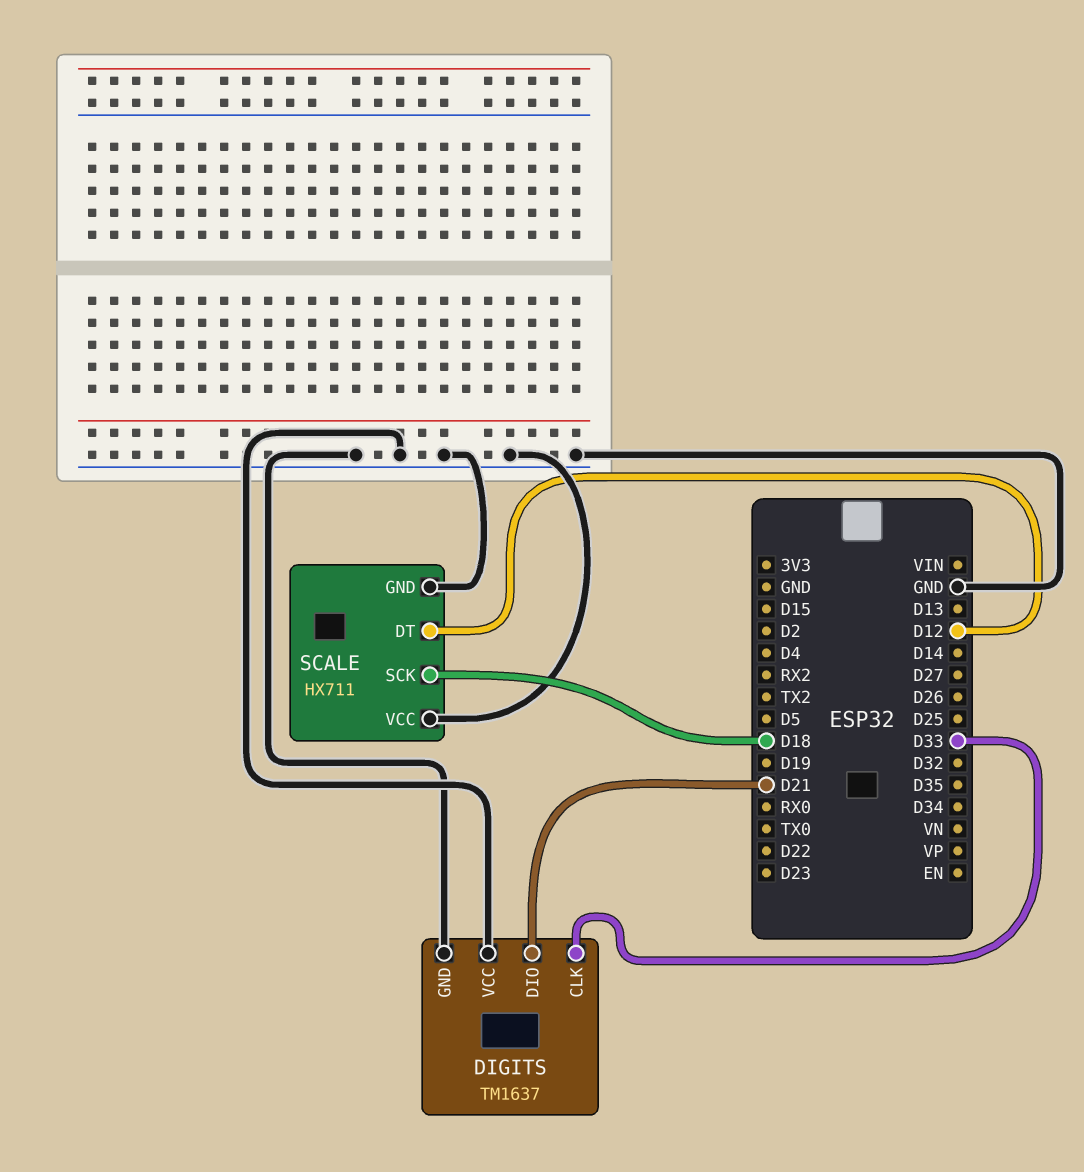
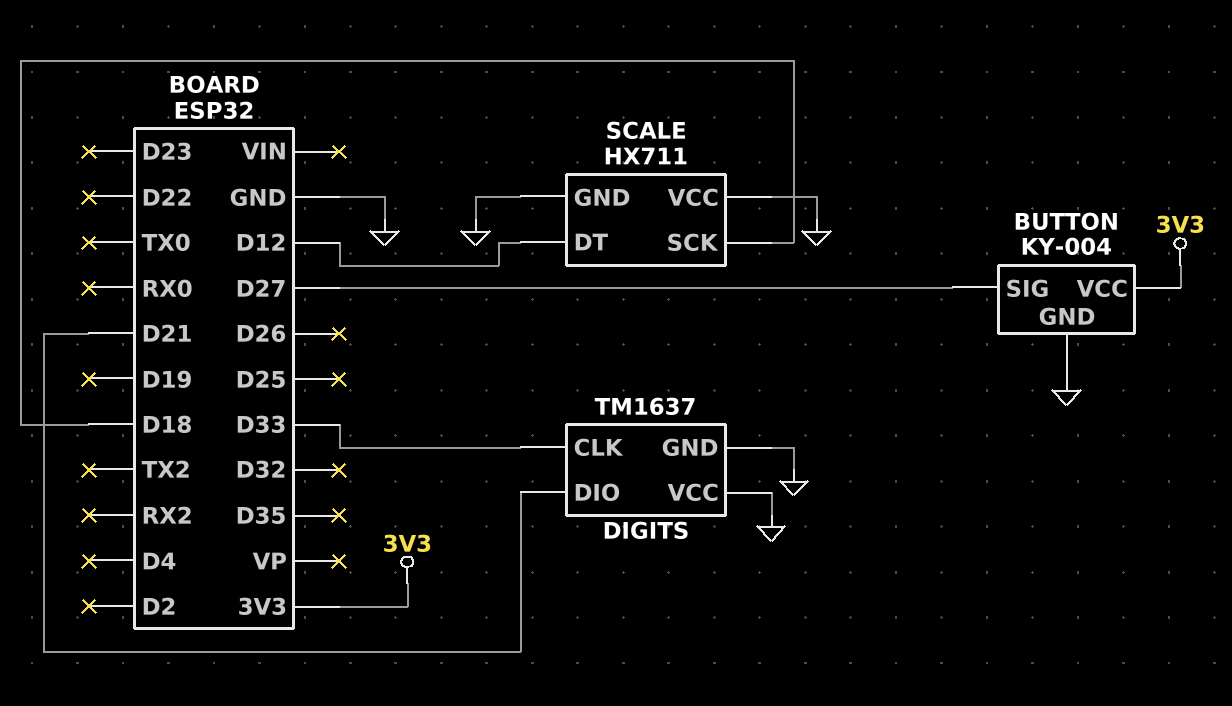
BUTTON: none -> KY-004
BUTTON pin GND: none -> GND
BUTTON pin SIG: none -> D27
BUTTON pin VCC: none -> 3V3

